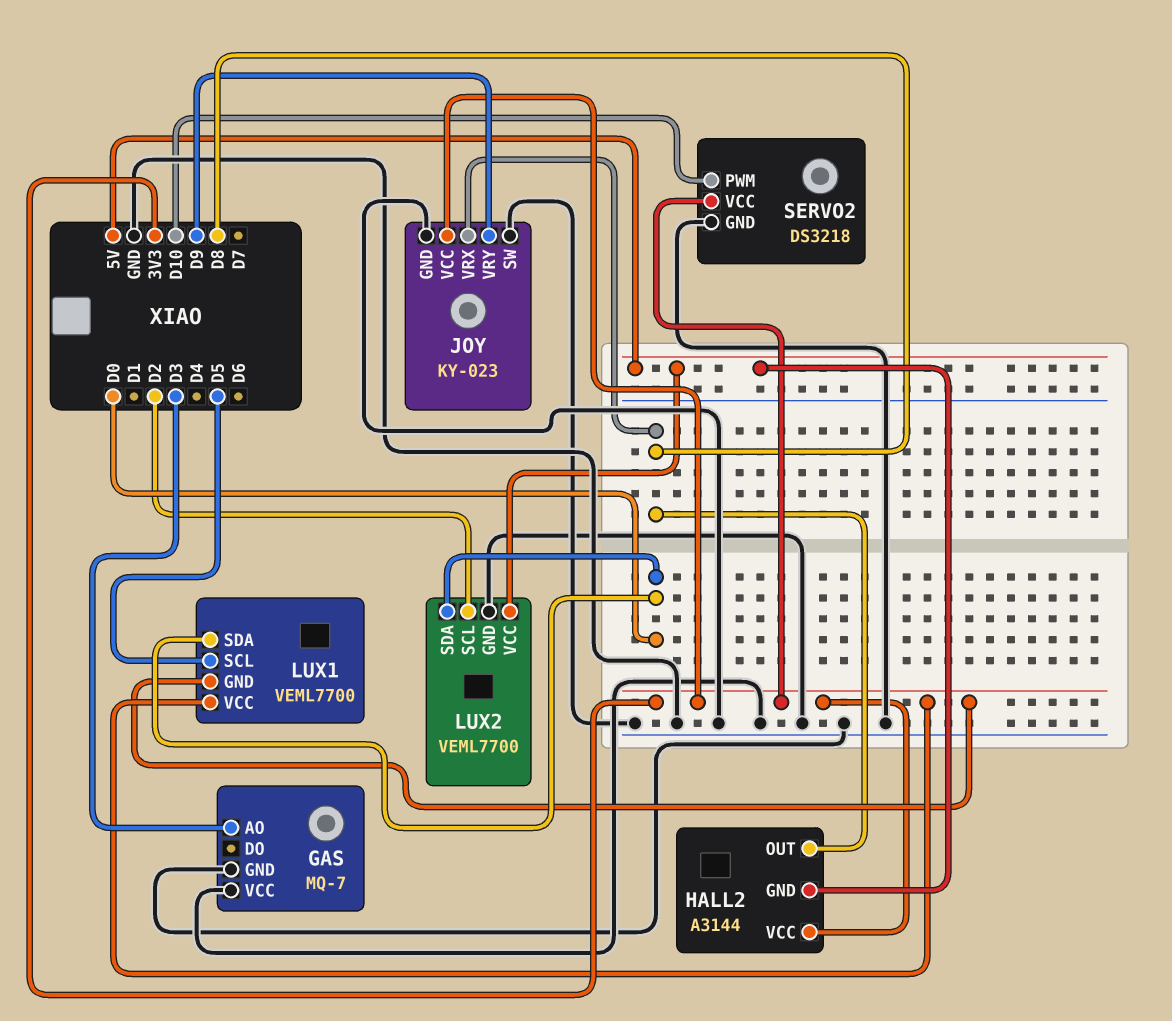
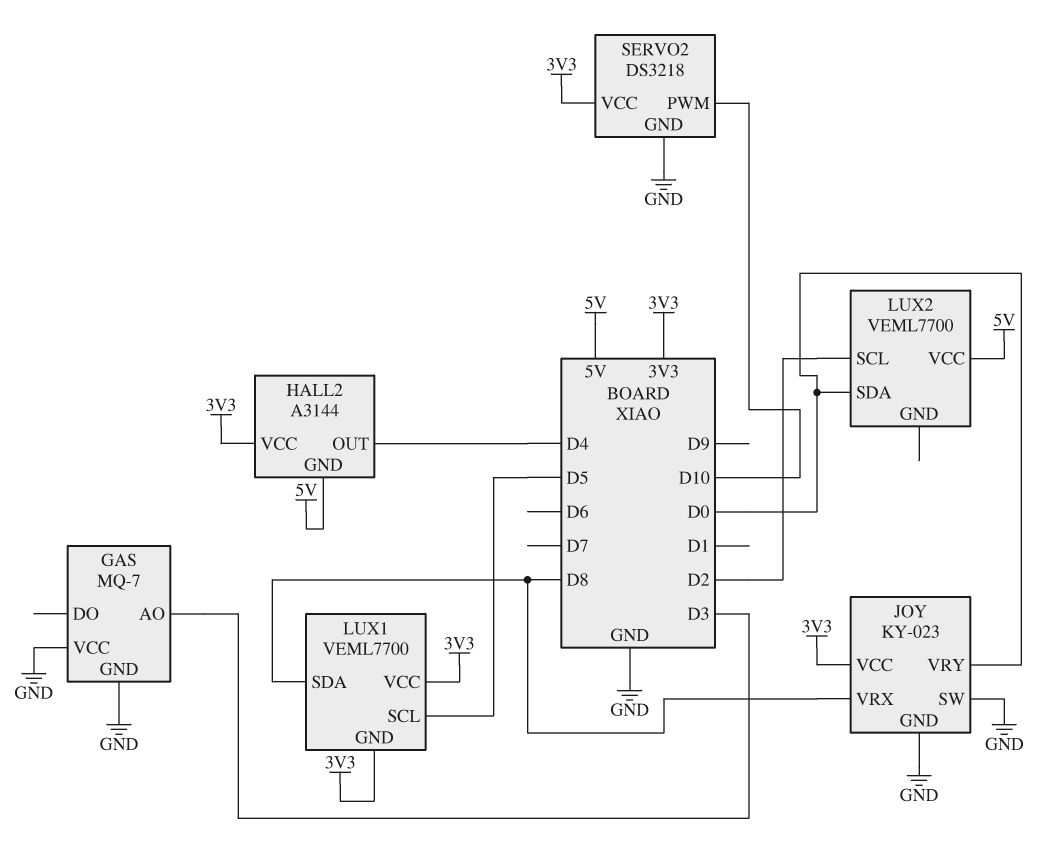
HALL2 pin OUT: D8 -> D4
JOY pin VRY: D9 -> D0
LUX1 pin SDA: D0 -> D8
LUX2 pin GND: GND -> none

